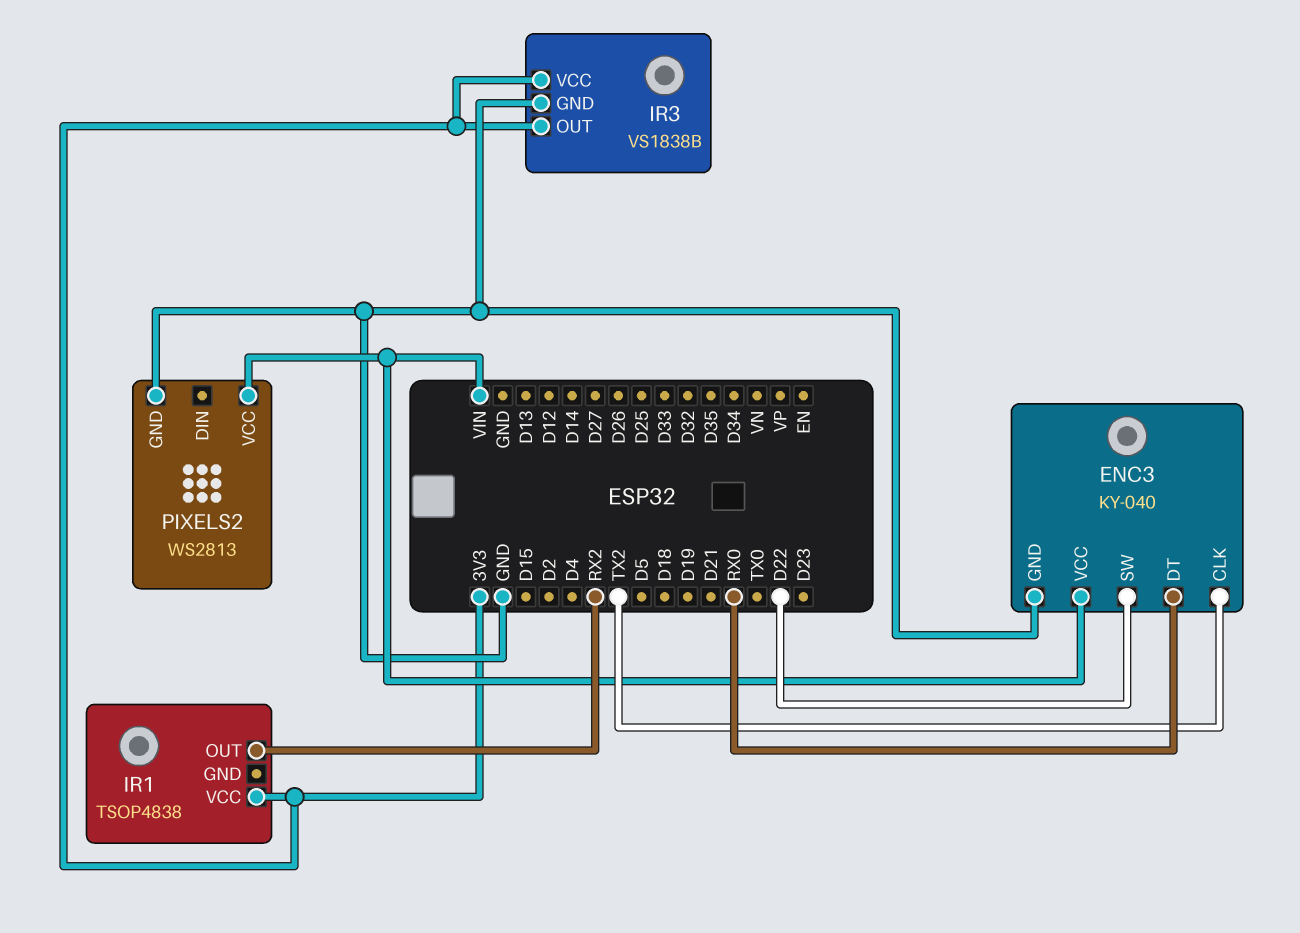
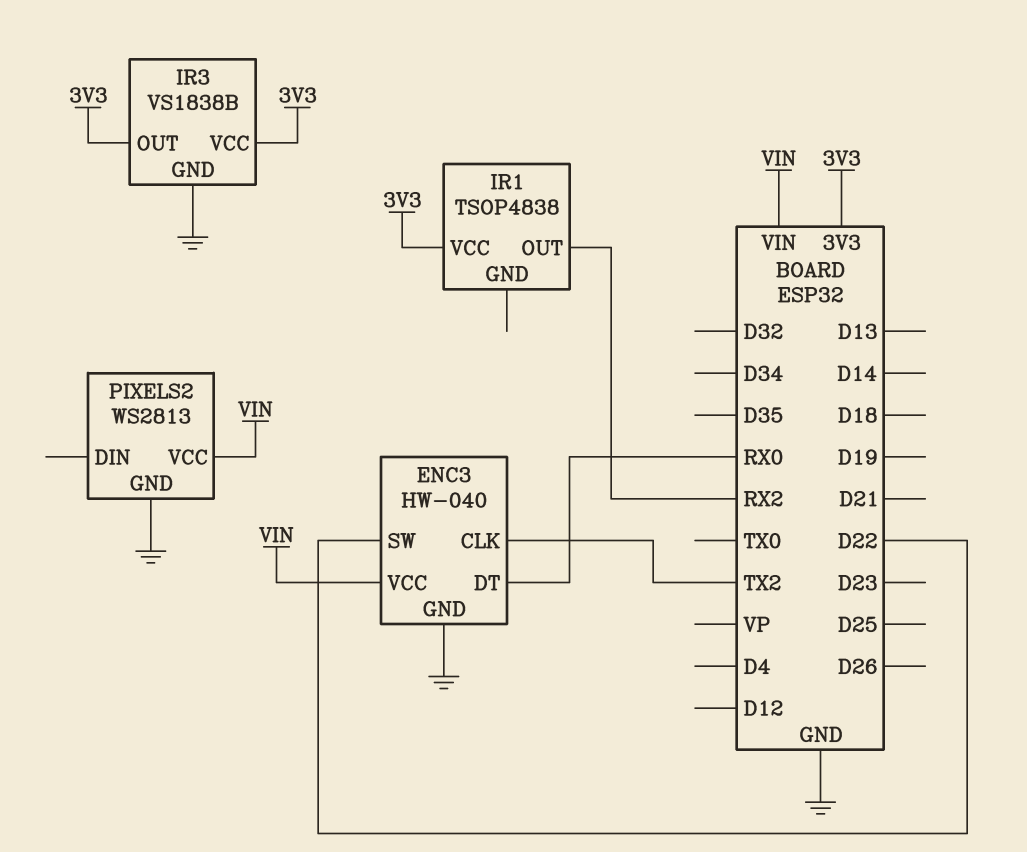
ENC3: KY-040 -> HW-040

